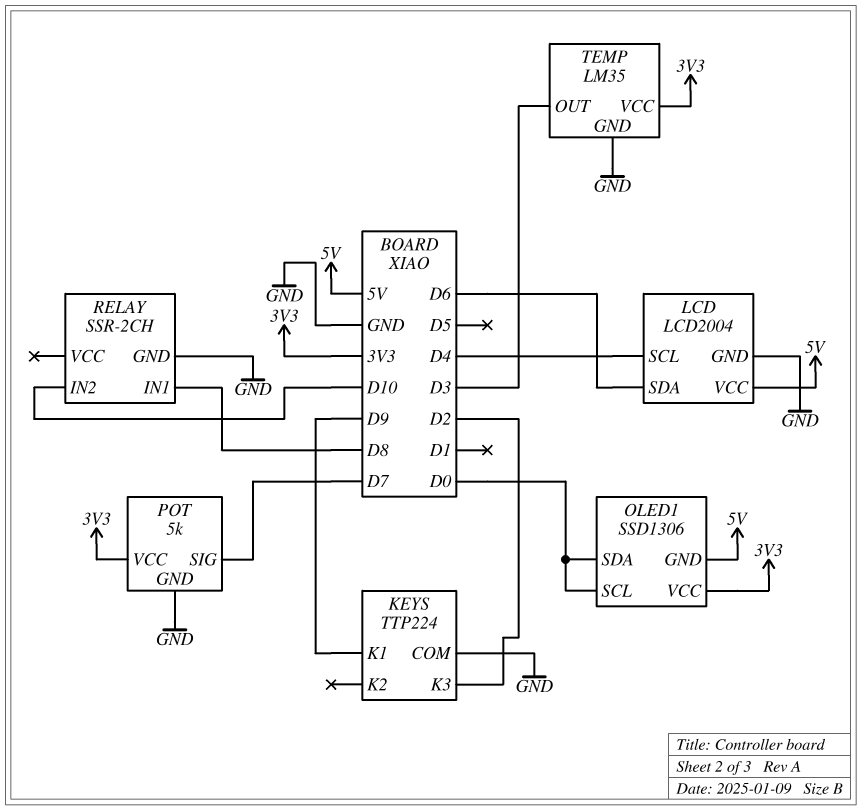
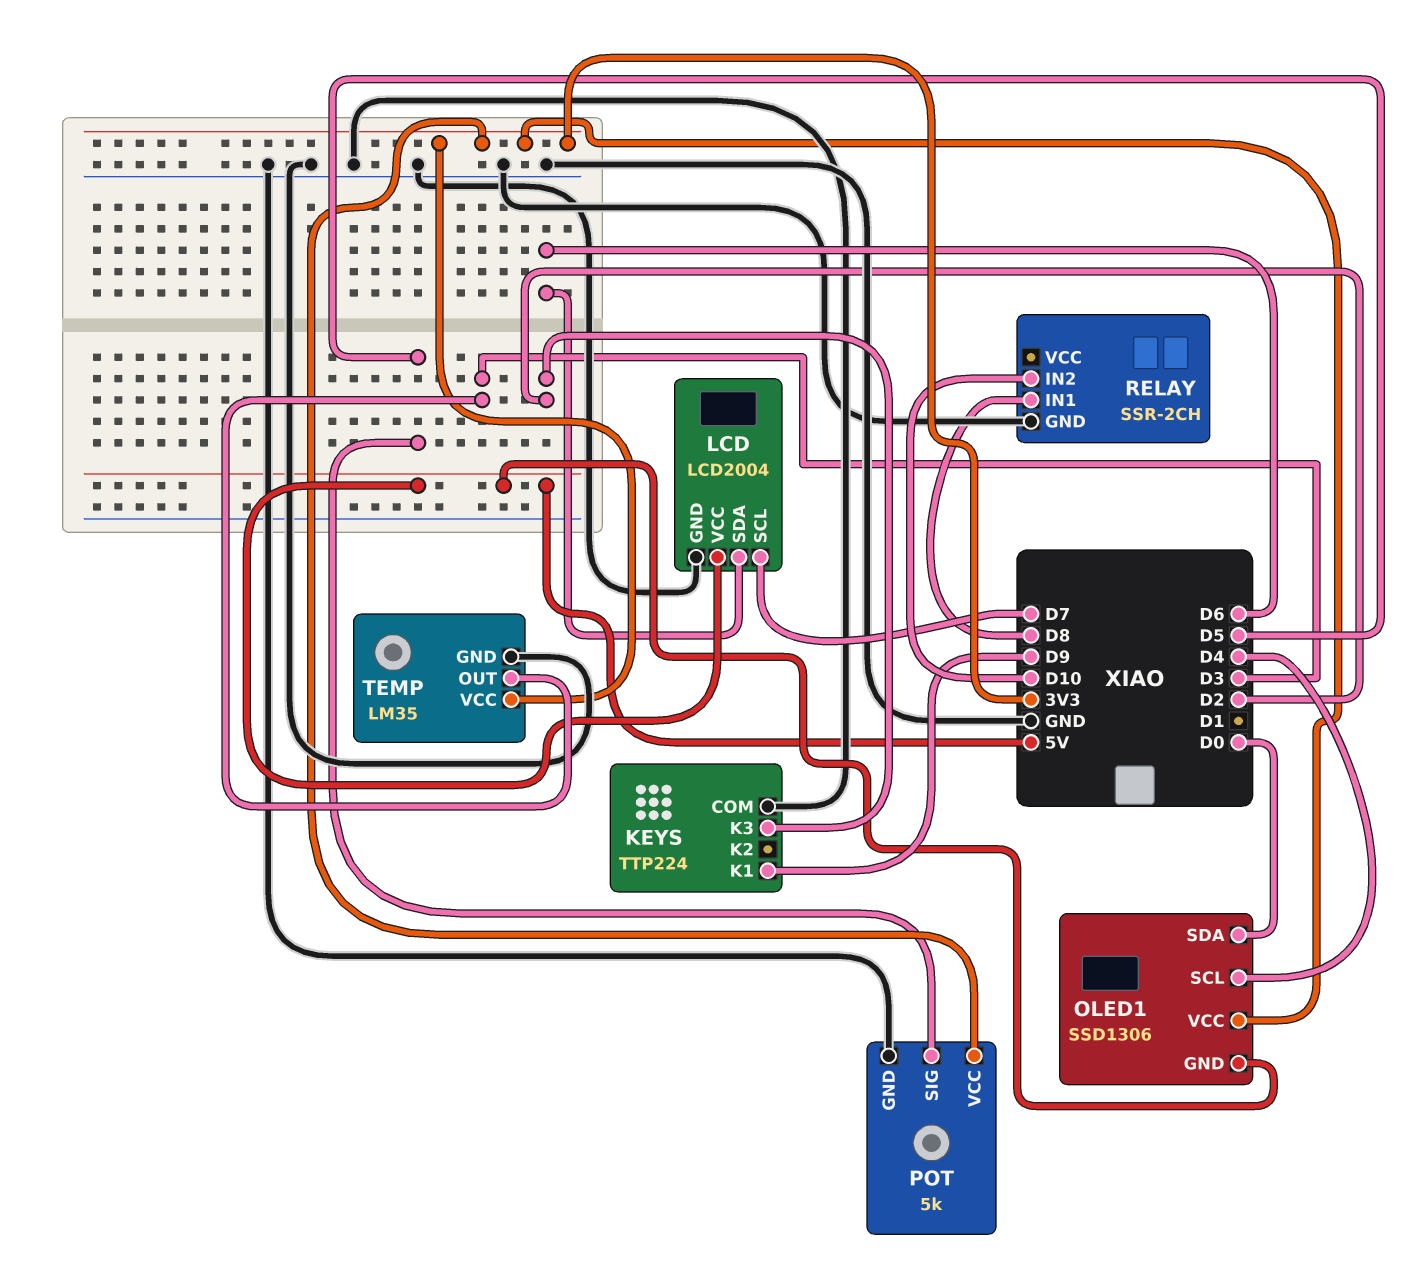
LCD pin SCL: D4 -> D7
OLED1 pin SCL: D0 -> D4
POT pin SIG: D7 -> D5

